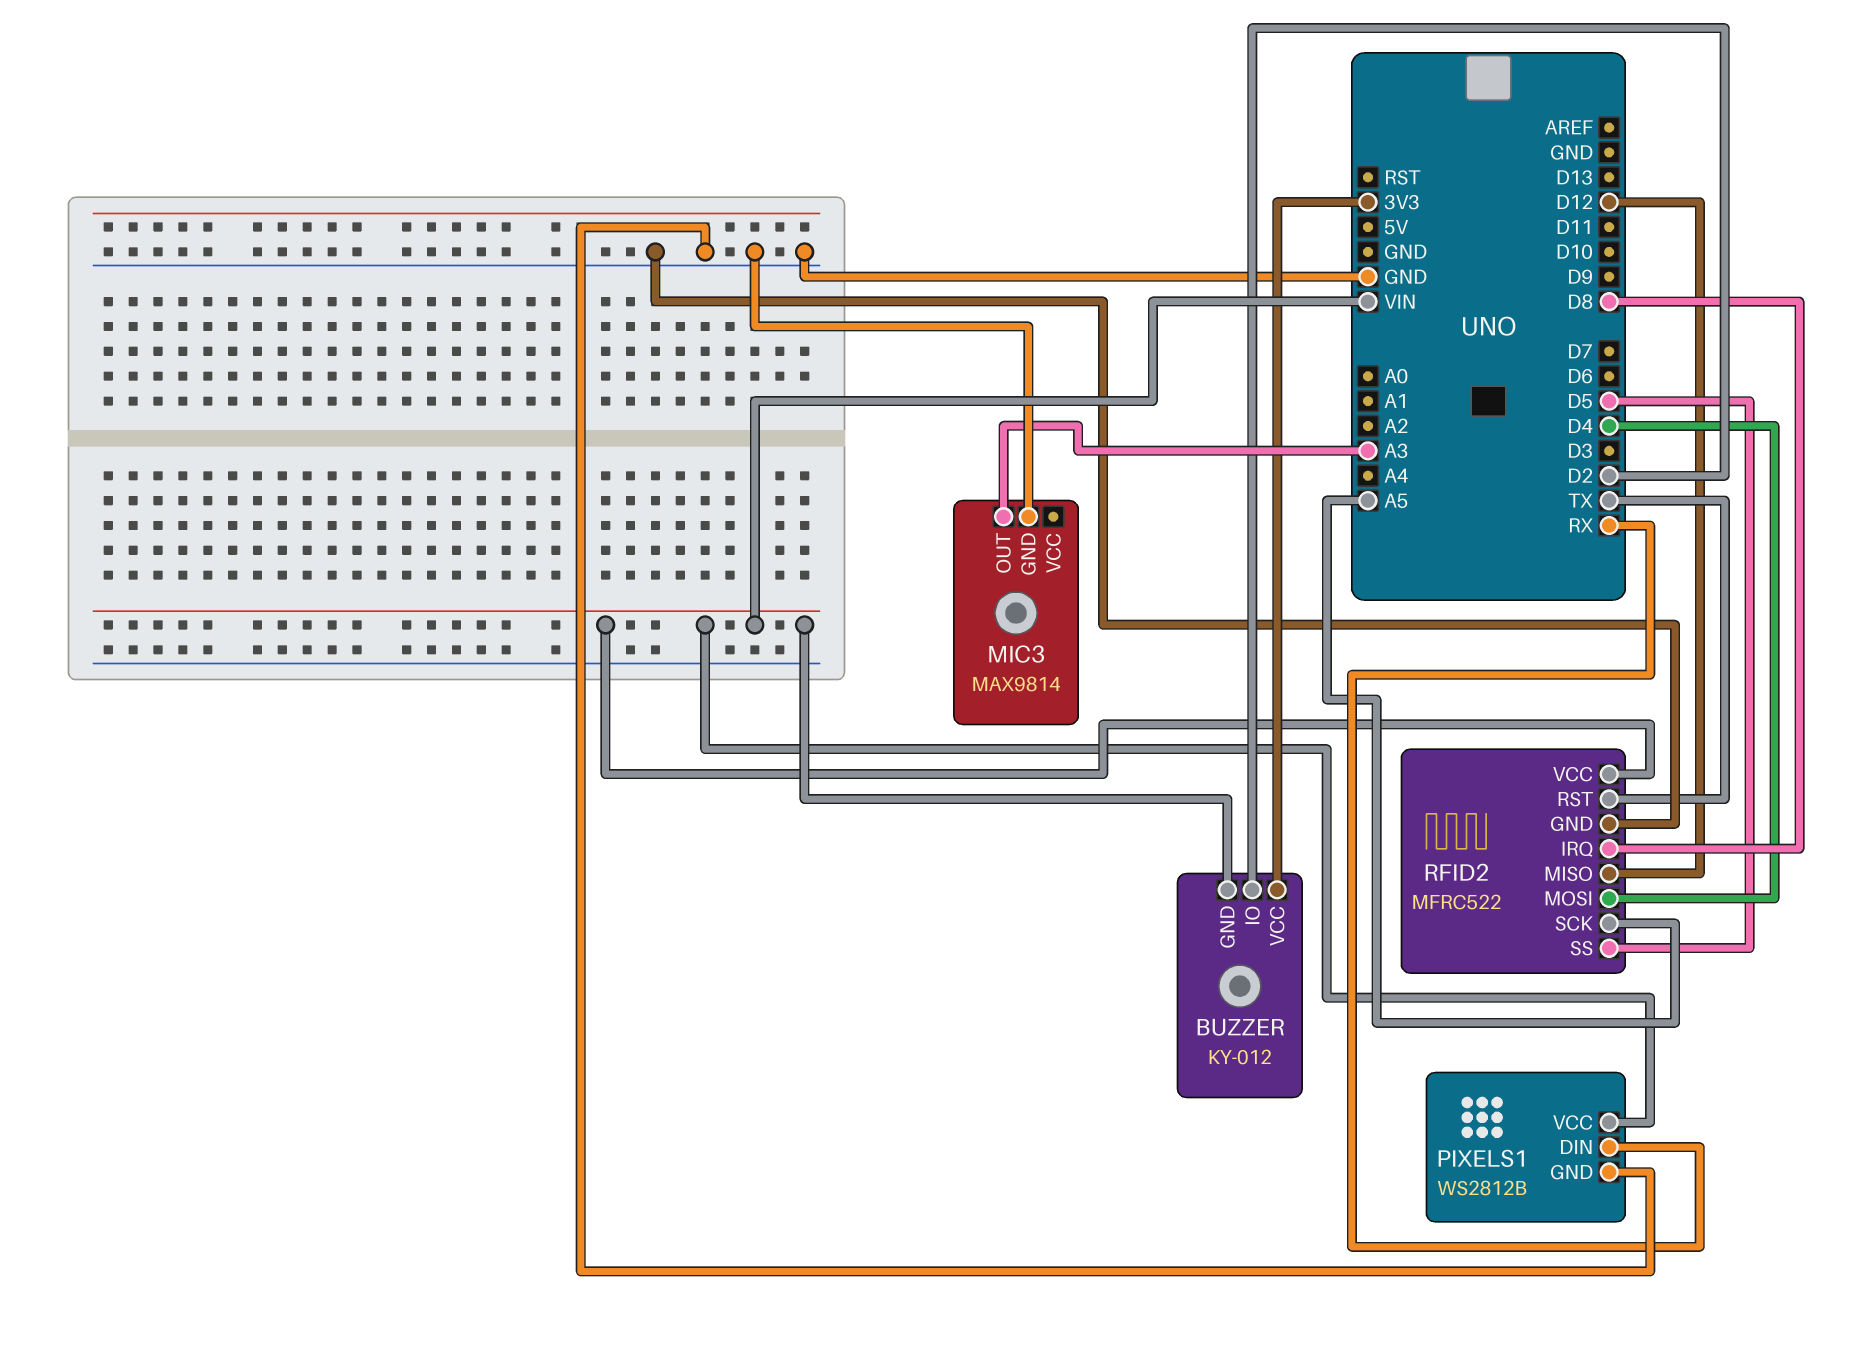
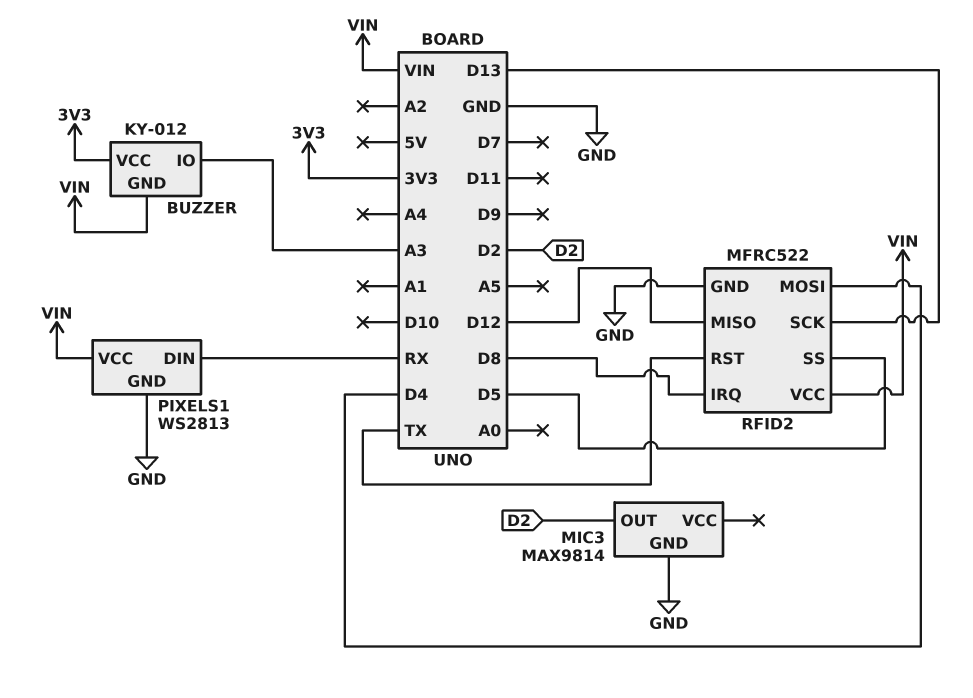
BUZZER pin IO: D2 -> A3
MIC3 pin OUT: A3 -> D2
PIXELS1: WS2812B -> WS2813
RFID2 pin SCK: A5 -> D13

